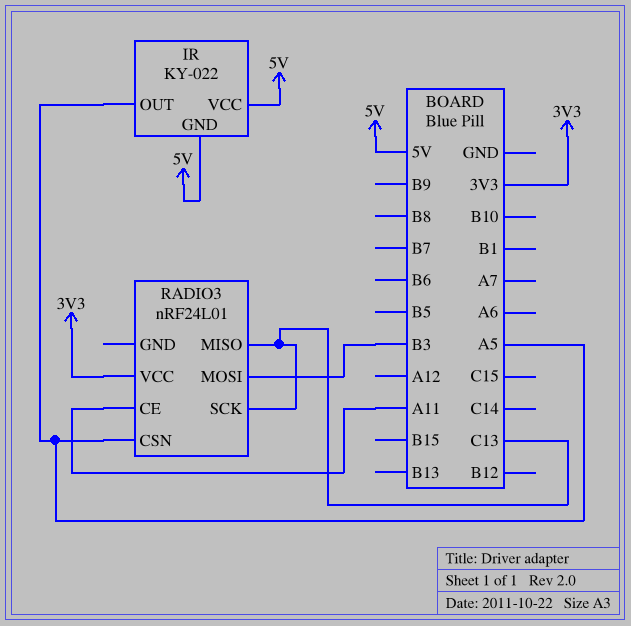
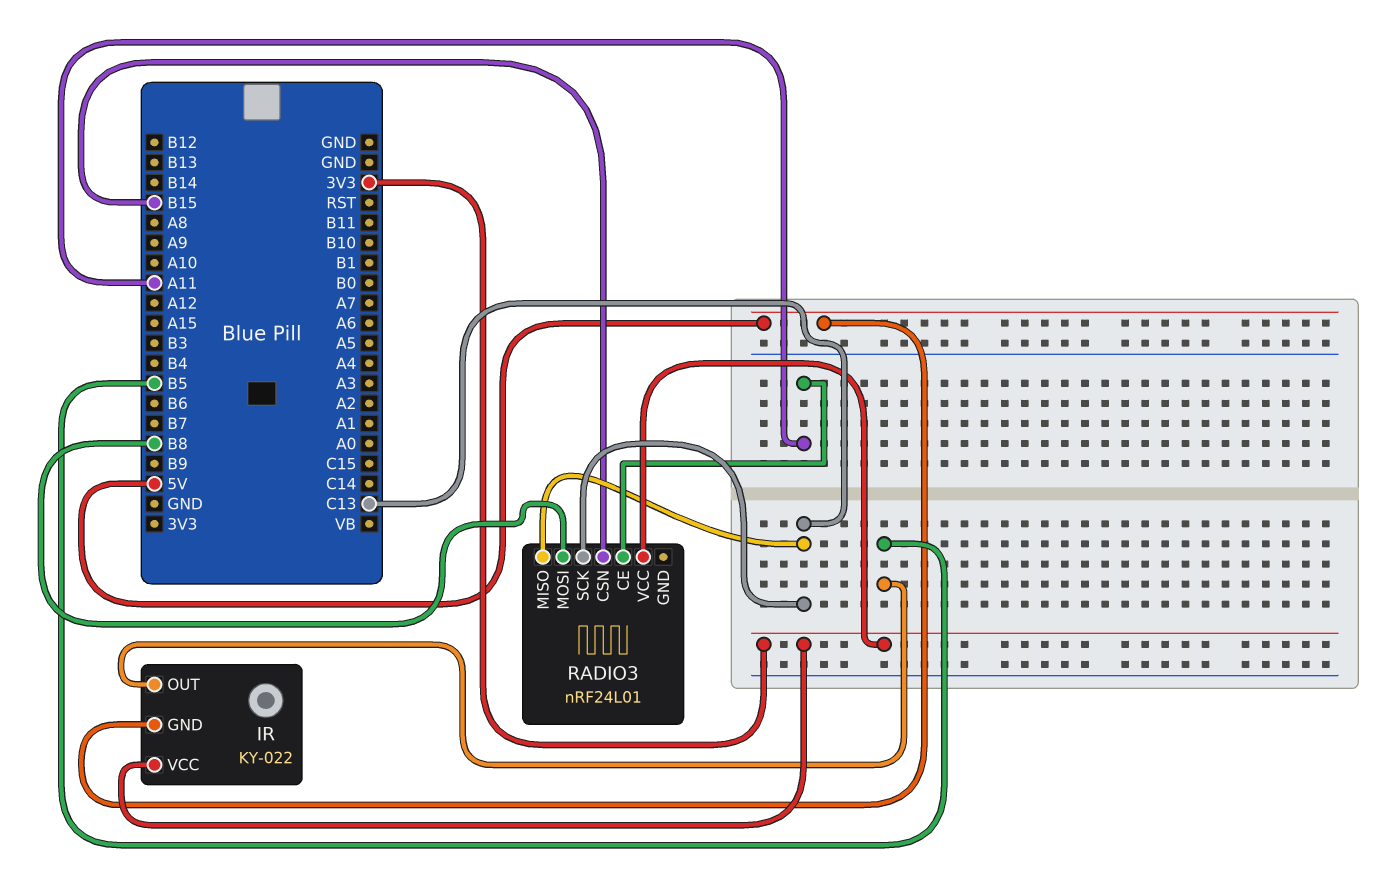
IR pin OUT: A5 -> B5
IR pin VCC: 5V -> 3V3
RADIO3 pin CSN: A5 -> B15
RADIO3 pin MOSI: B3 -> B8

